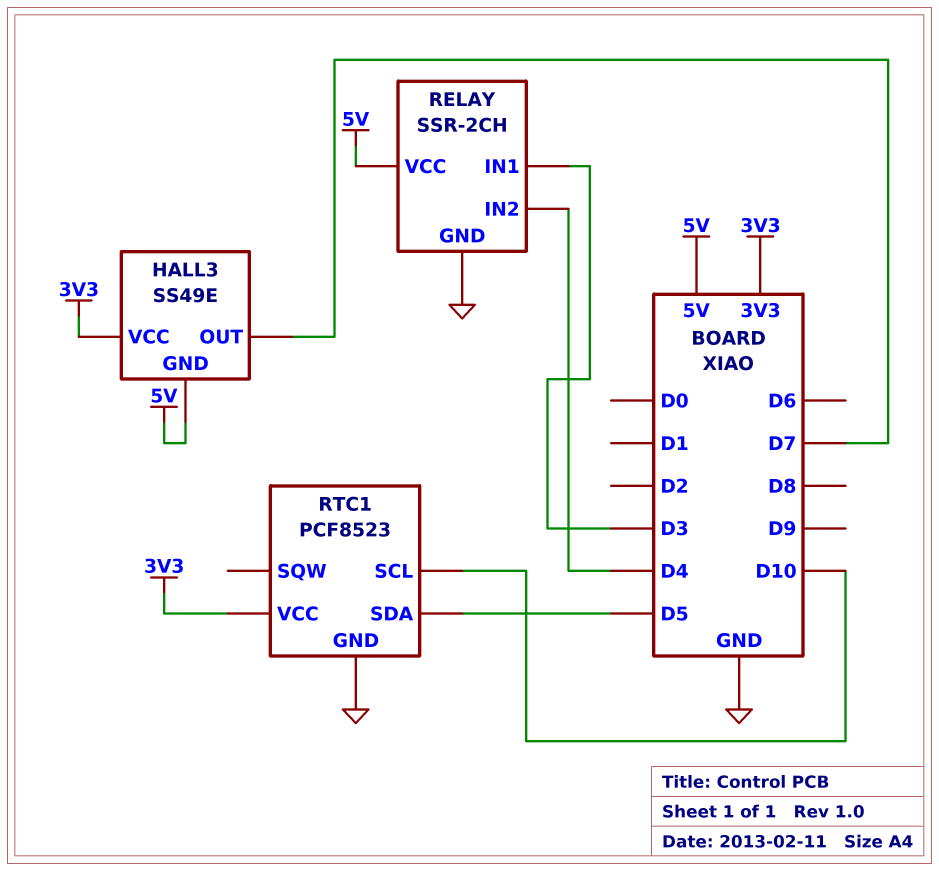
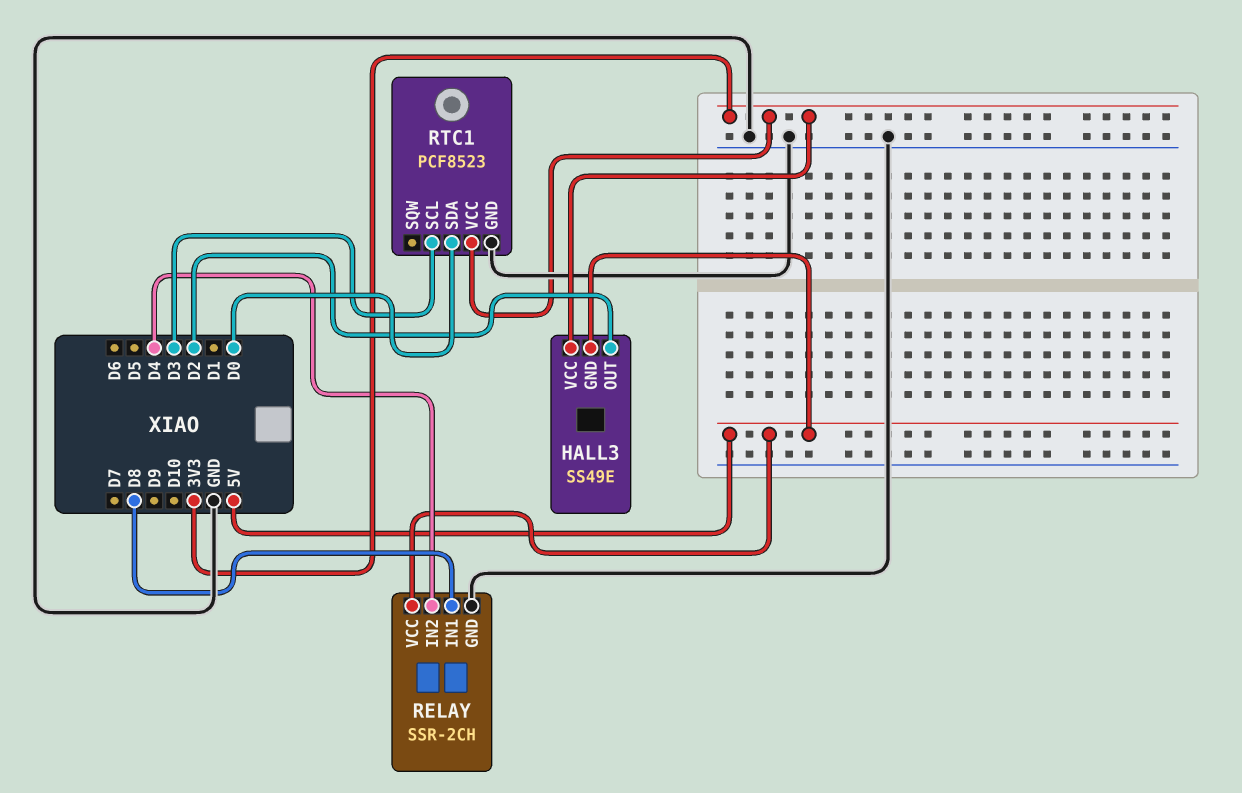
HALL3 pin OUT: D7 -> D2
RELAY pin IN1: D3 -> D8
RTC1 pin SCL: D10 -> D3
RTC1 pin SDA: D5 -> D0

